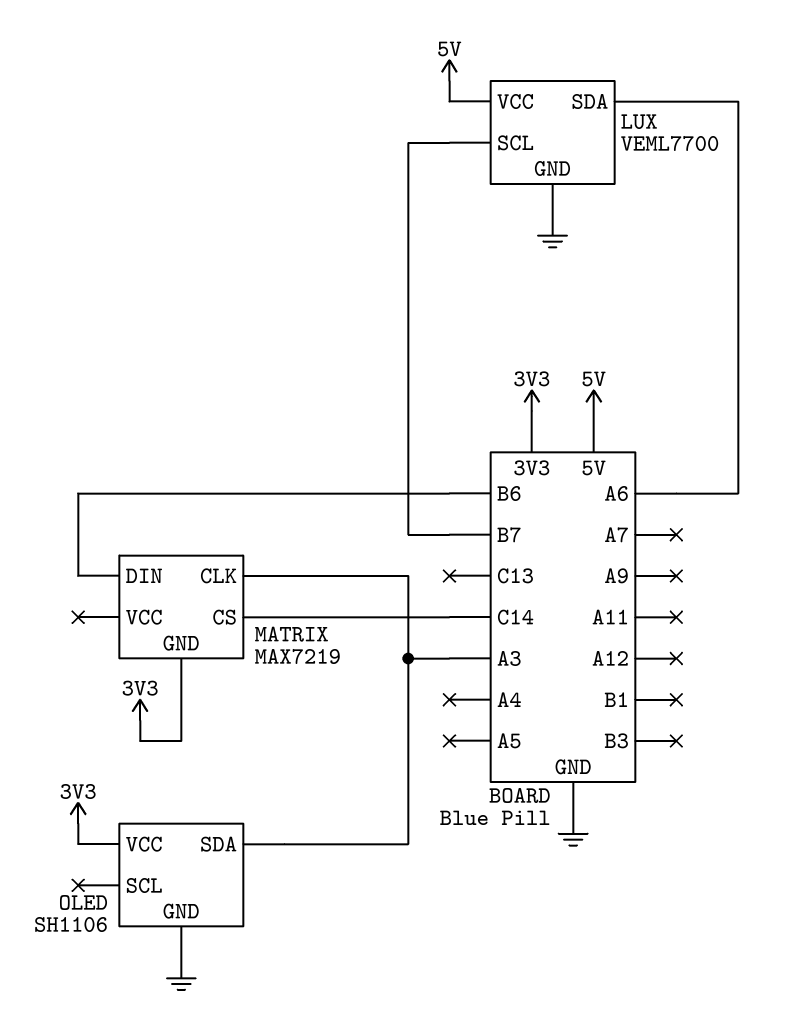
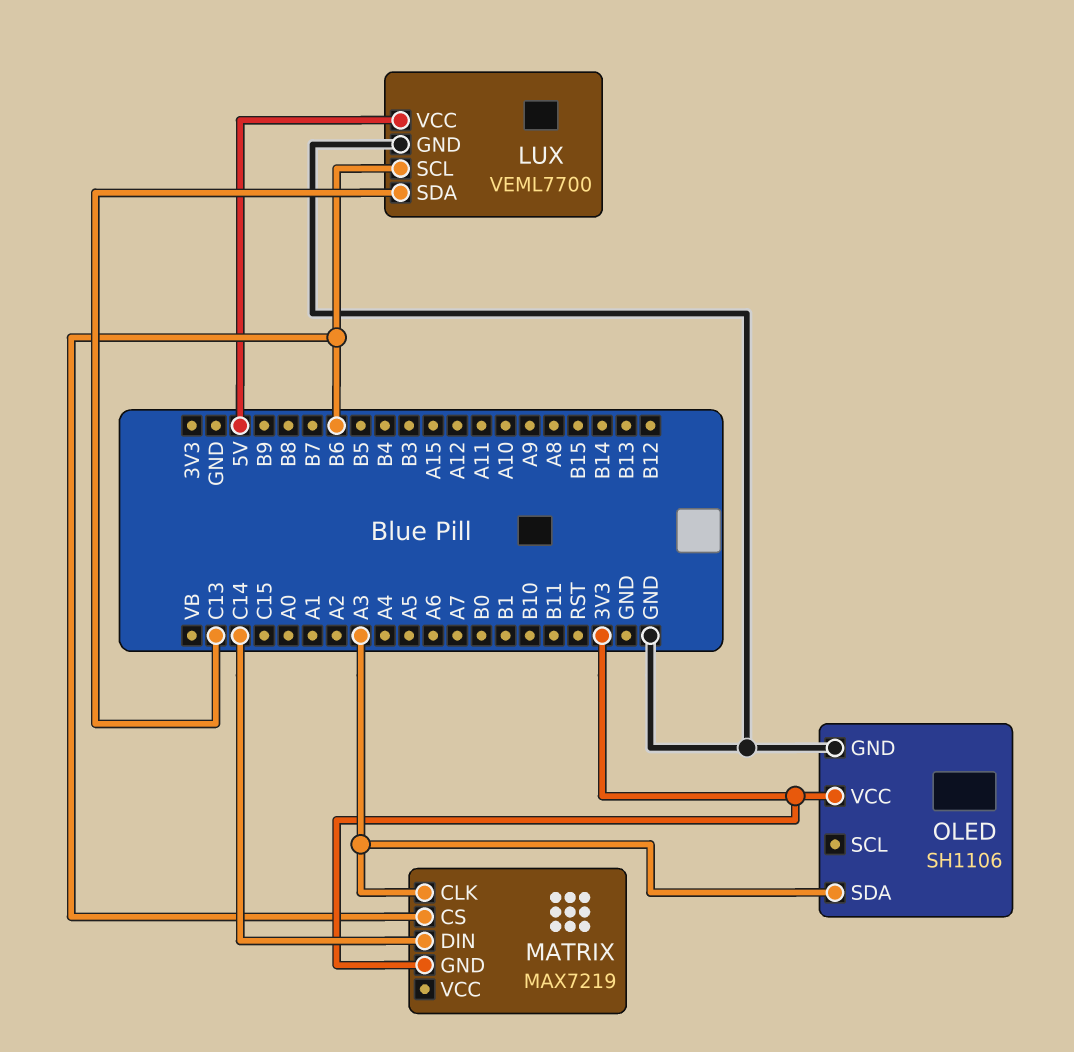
LUX pin SCL: B7 -> B6
LUX pin SDA: A6 -> C13
MATRIX pin CS: C14 -> B6
MATRIX pin DIN: B6 -> C14

